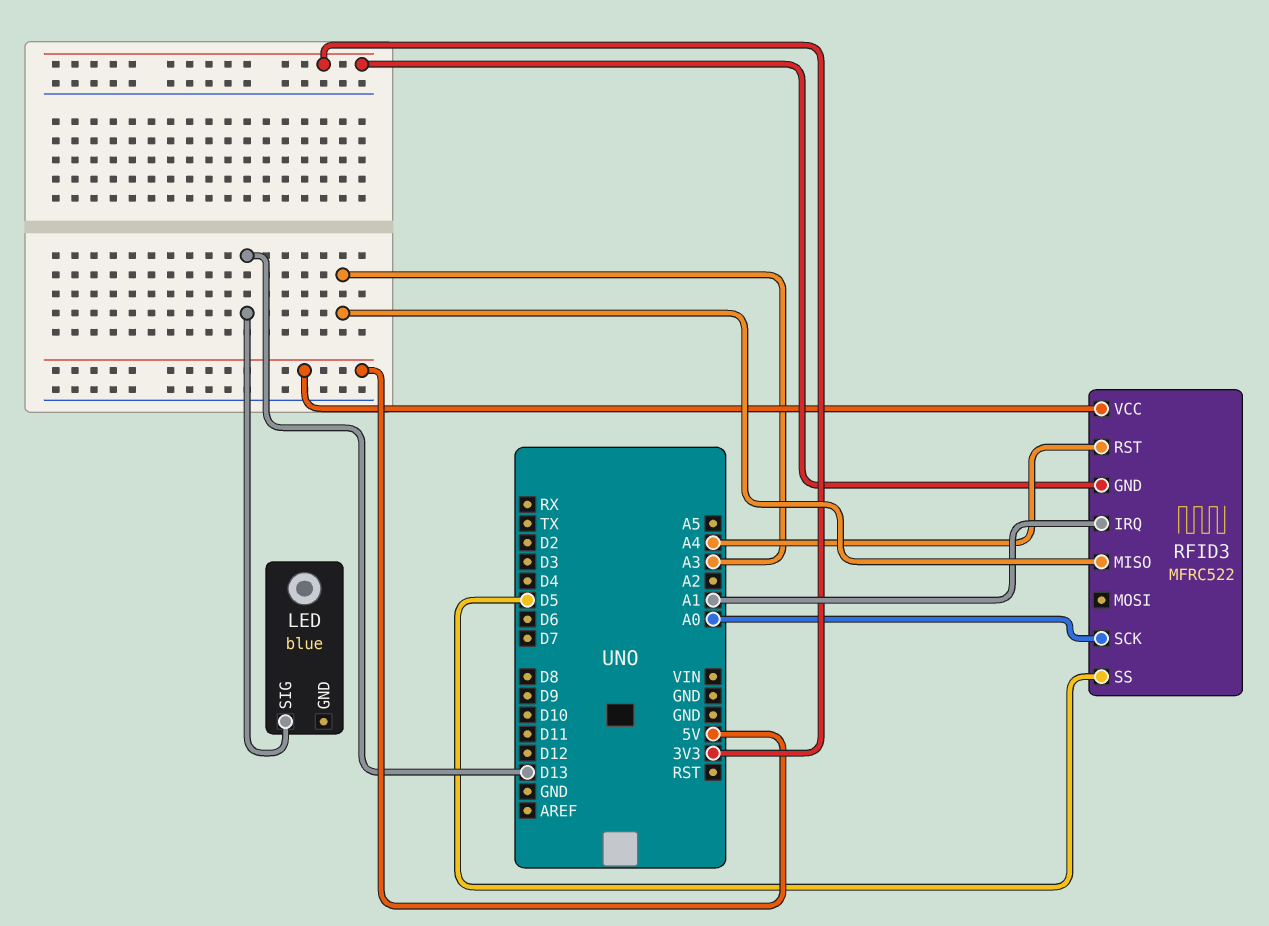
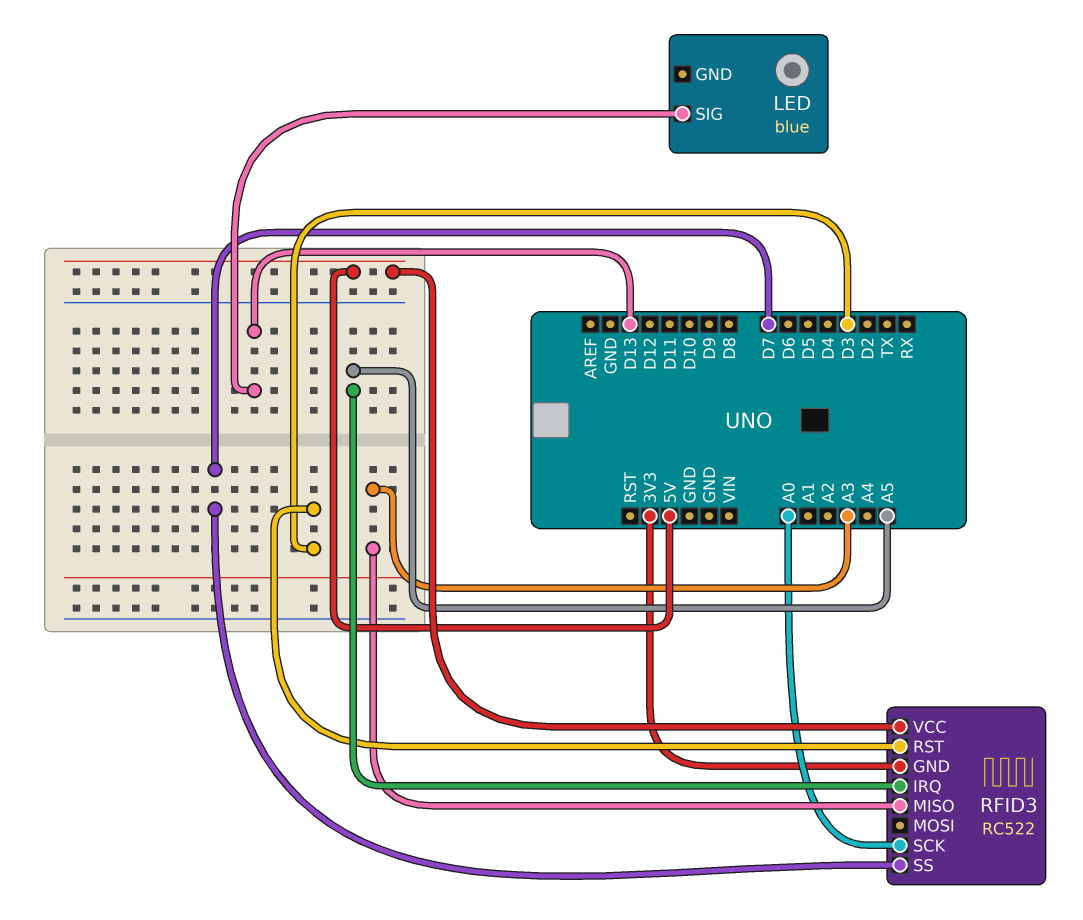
RFID3: MFRC522 -> RC522
RFID3 pin IRQ: A1 -> A5
RFID3 pin RST: A4 -> D3
RFID3 pin SS: D5 -> D7

